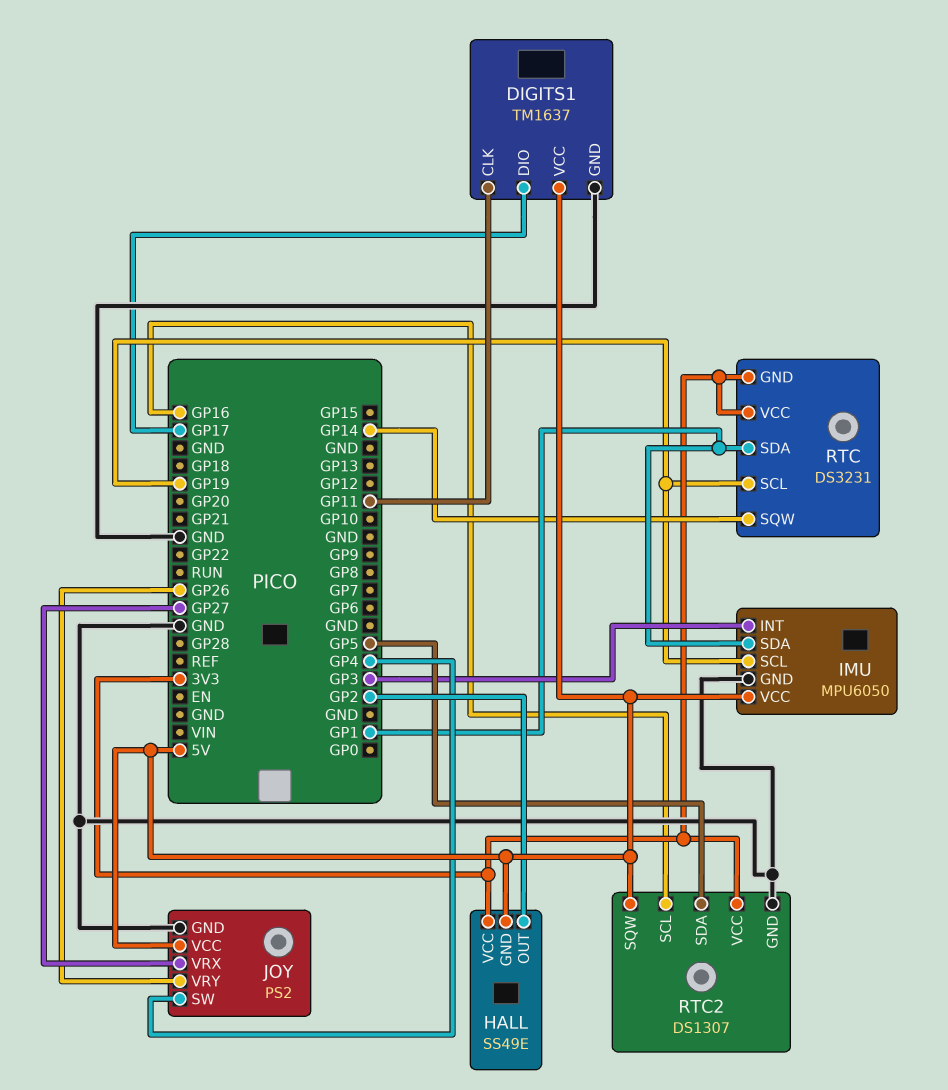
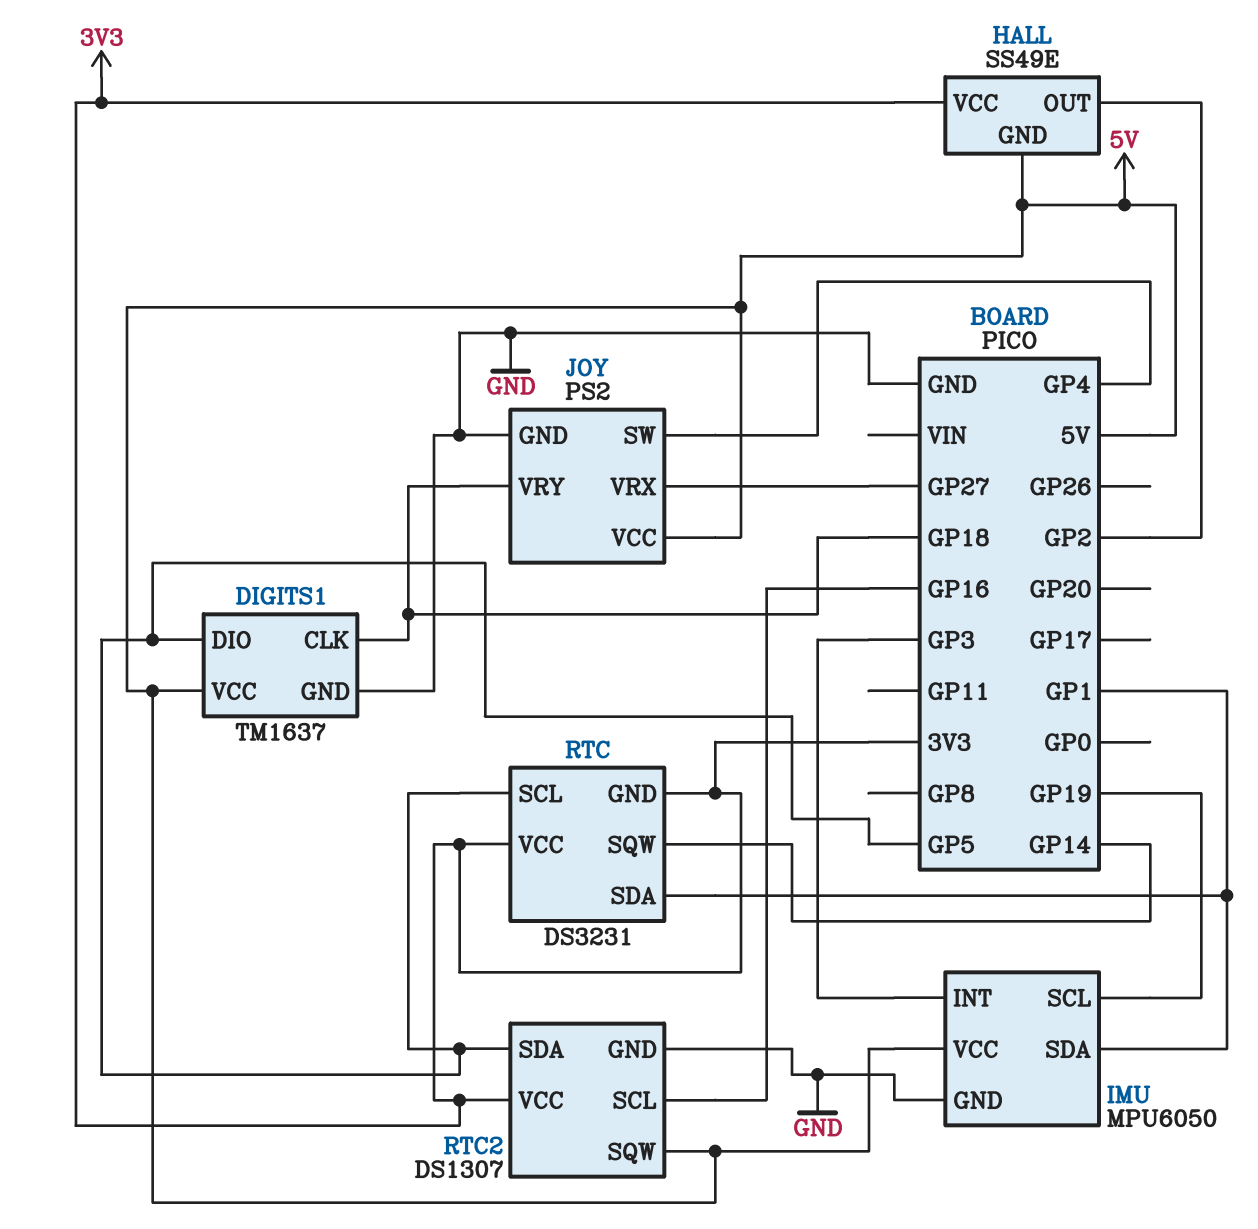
DIGITS1 pin CLK: GP11 -> GP18
DIGITS1 pin DIO: GP17 -> GP5
JOY pin VRY: GP26 -> GP18
RTC pin SCL: GP19 -> GP5

